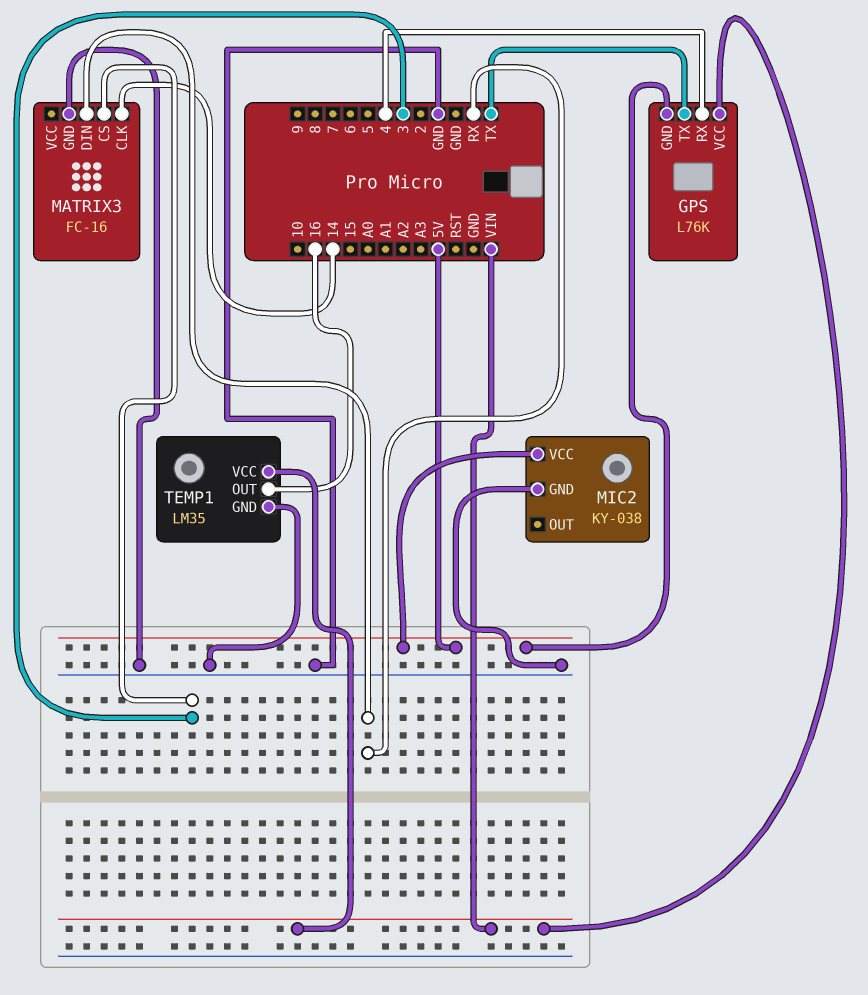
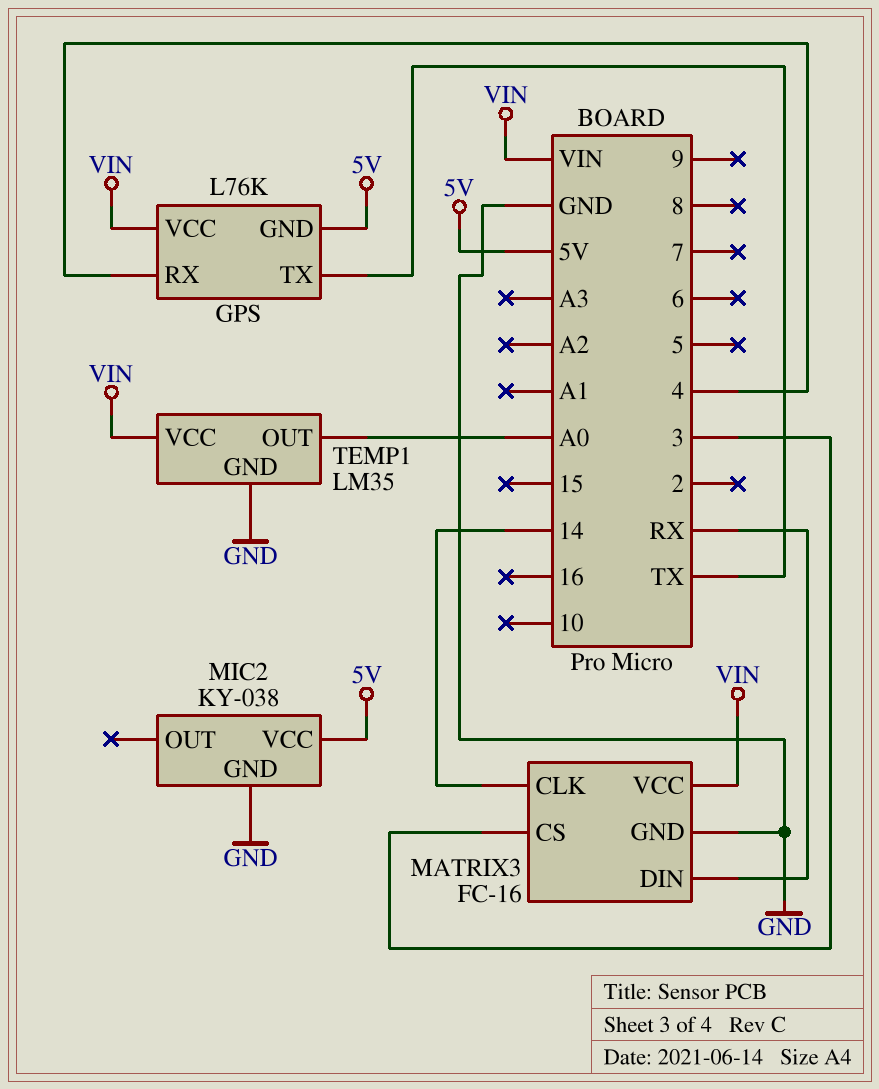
MATRIX3 pin VCC: none -> VIN
TEMP1 pin OUT: 16 -> A0

